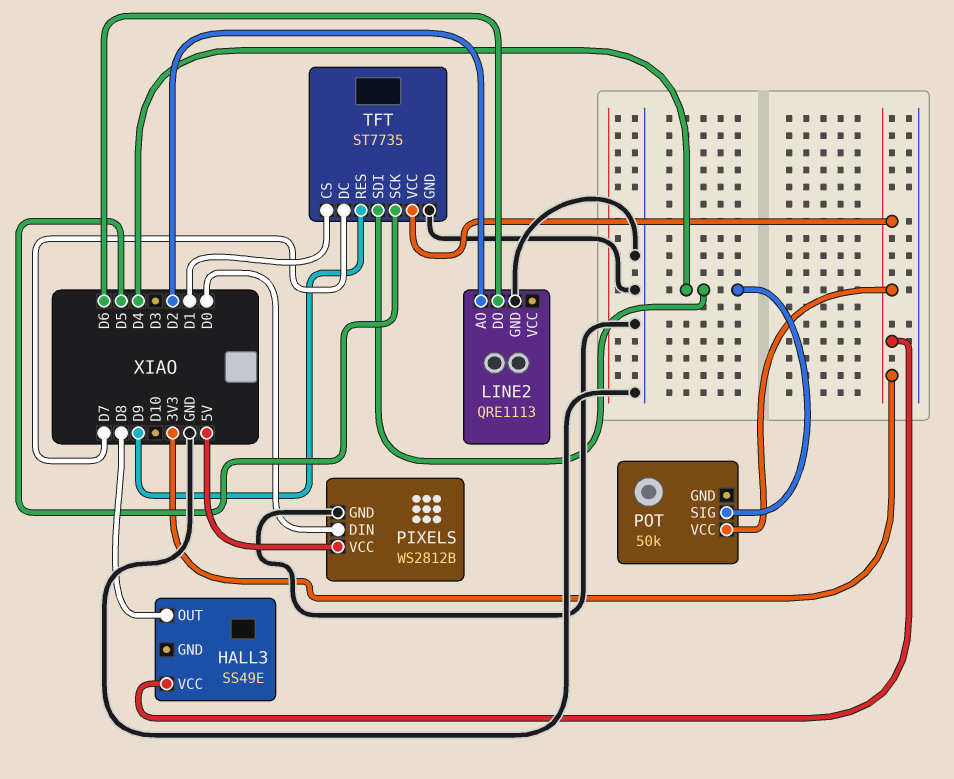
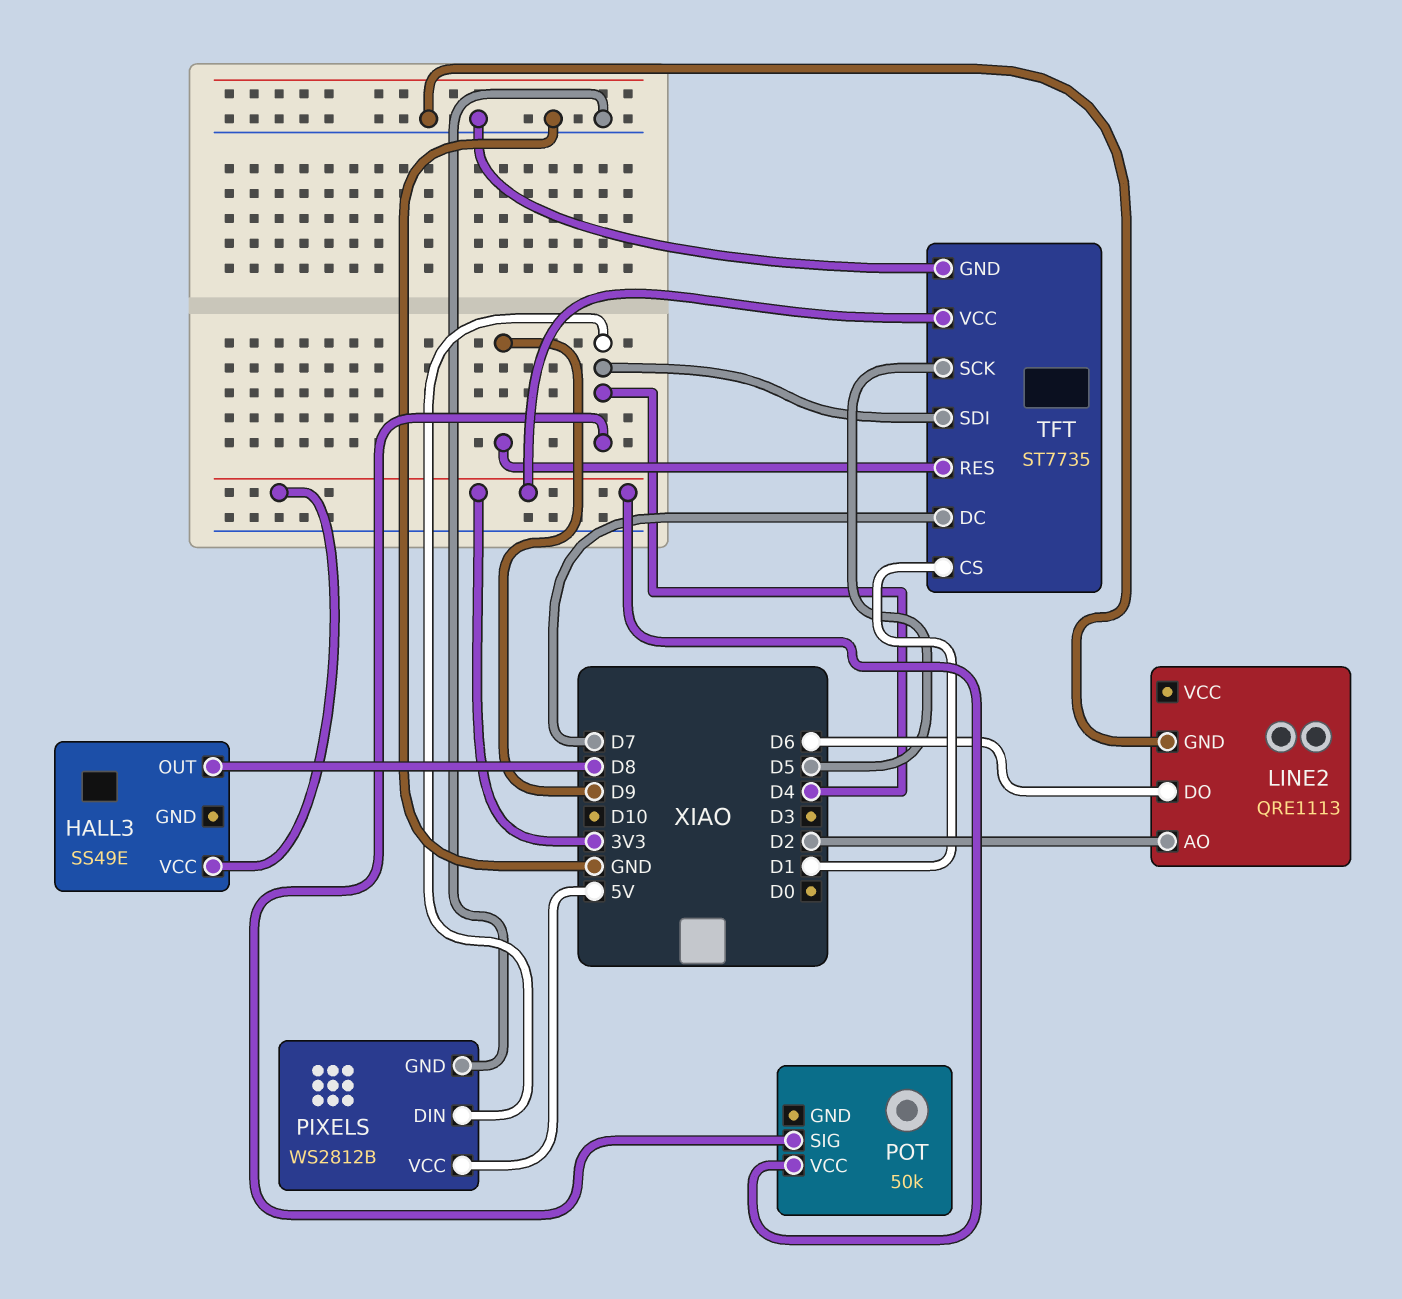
PIXELS pin DIN: D0 -> D4

